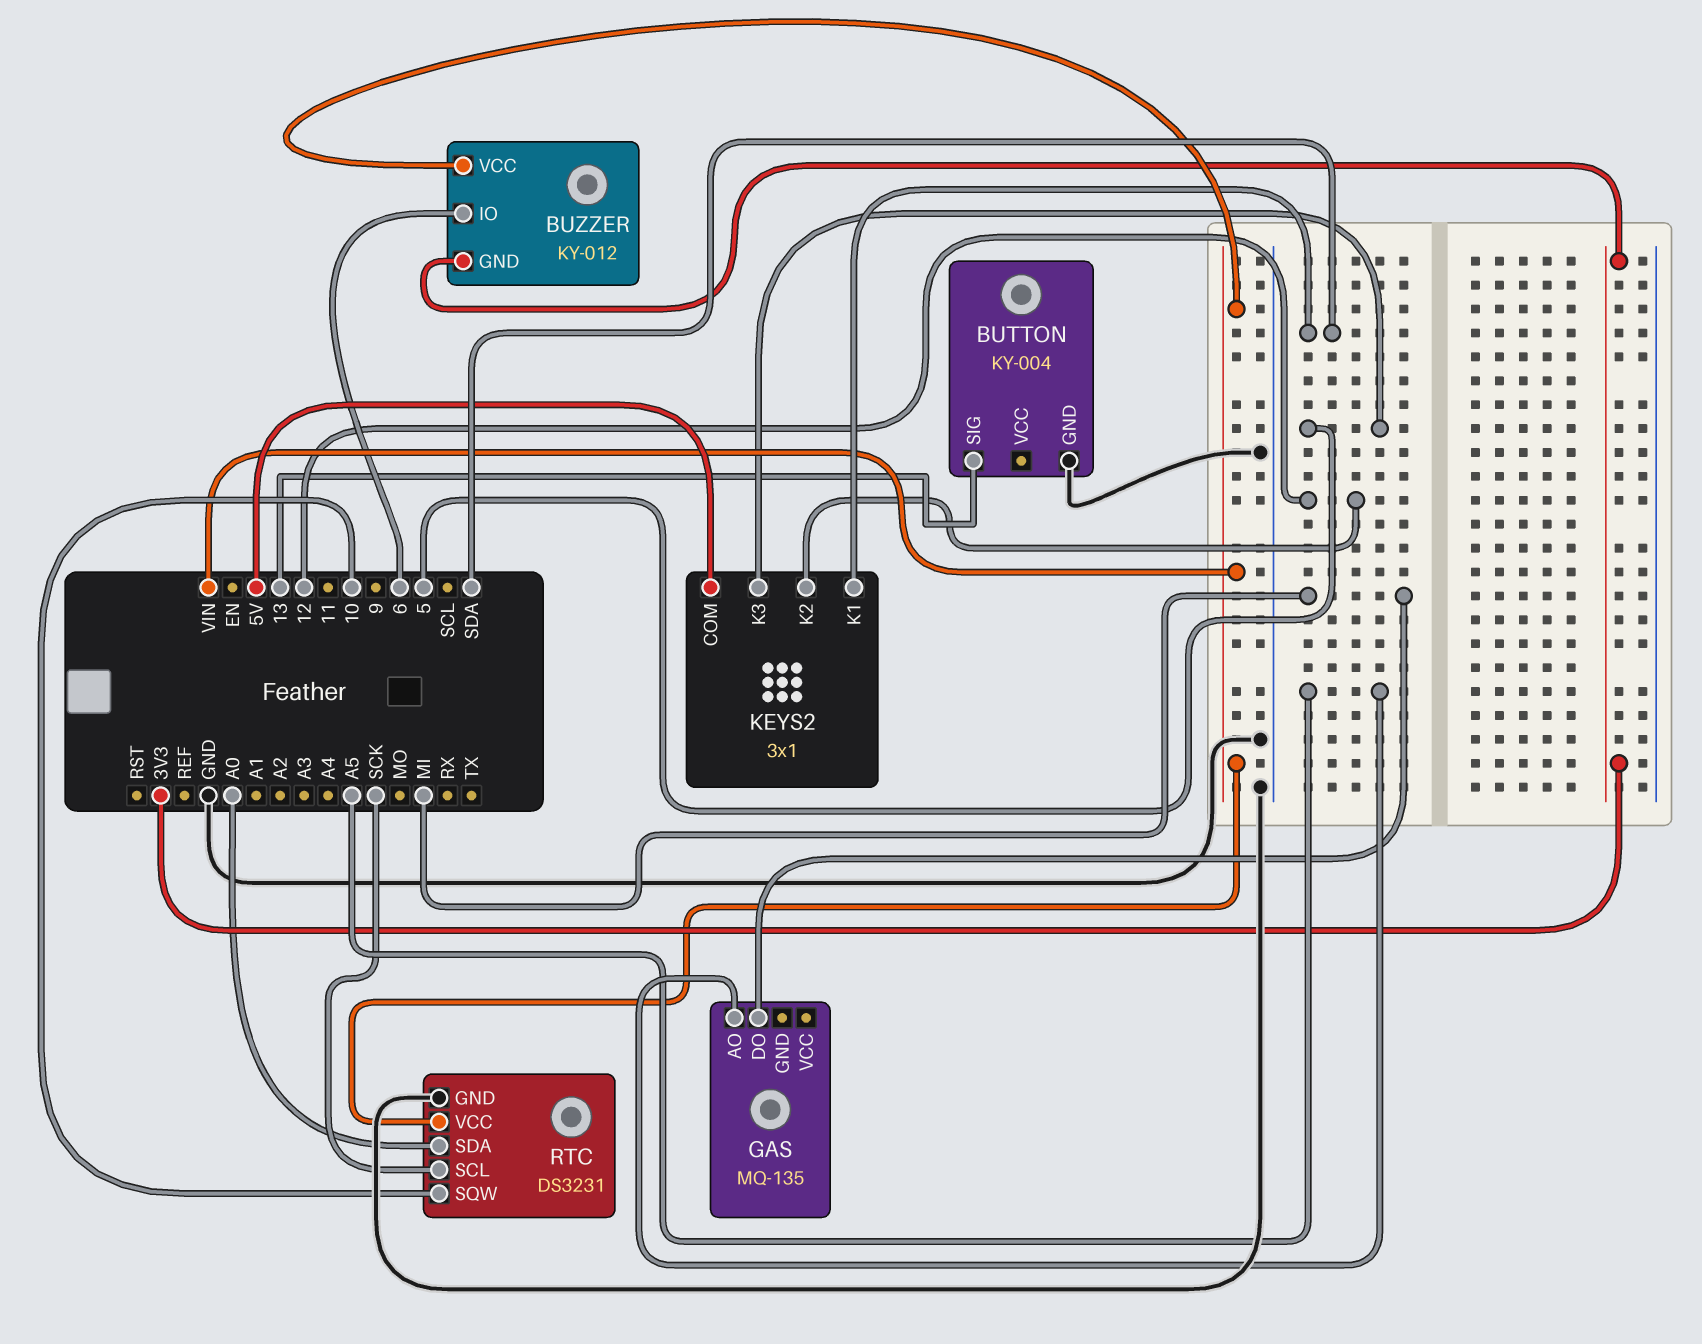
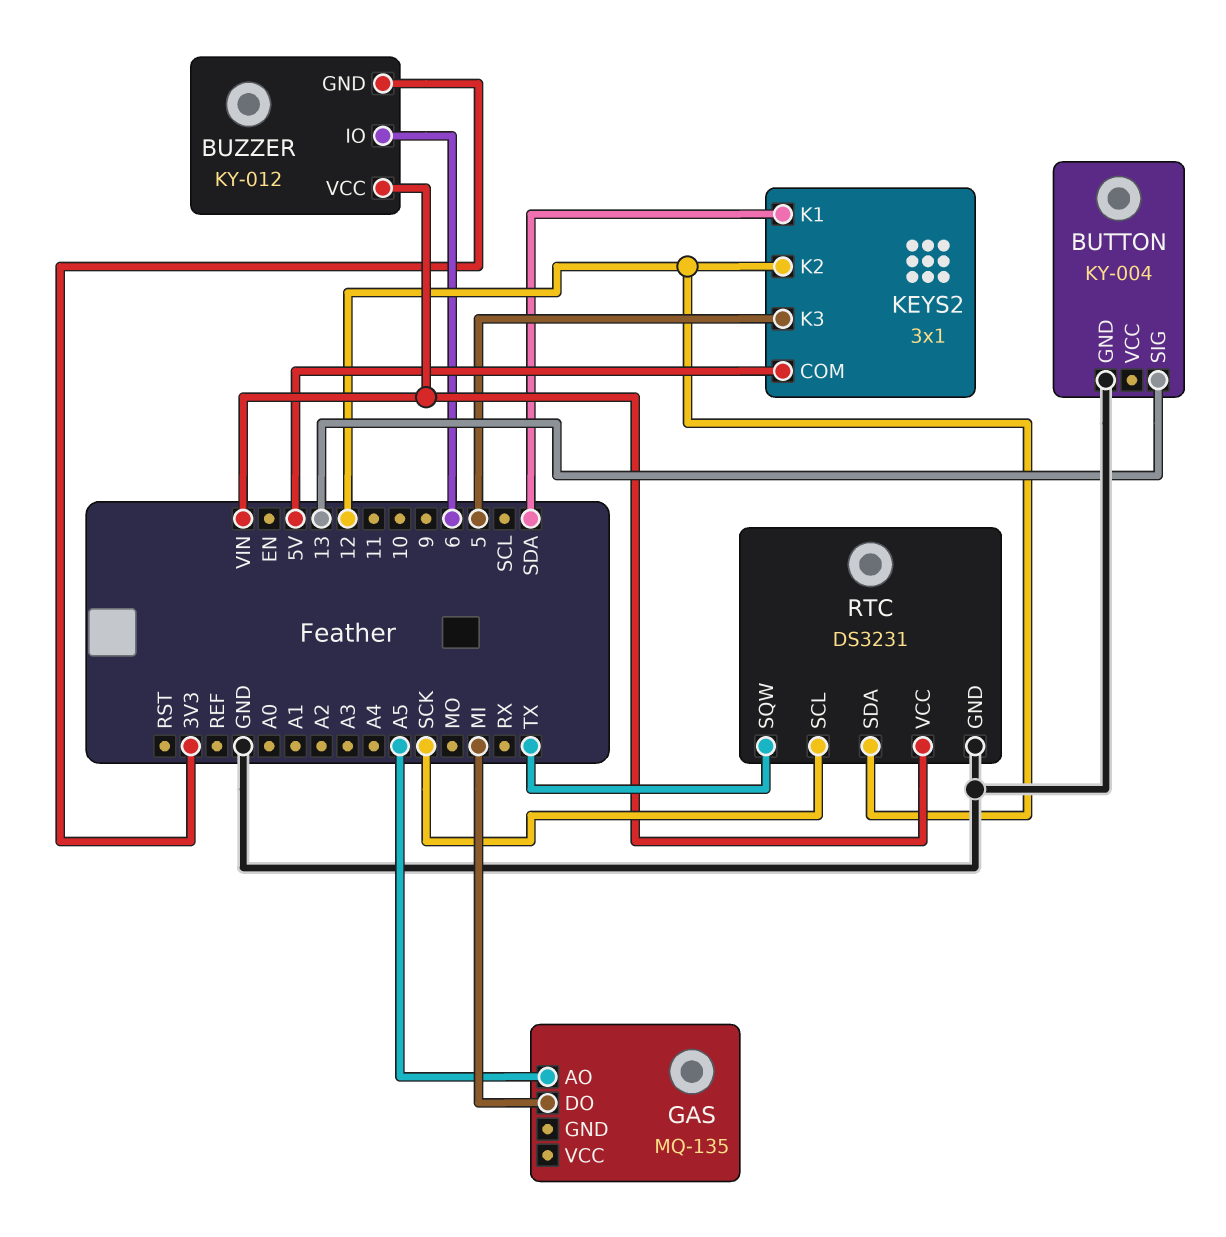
RTC pin SDA: A0 -> 12
RTC pin SQW: 10 -> TX

